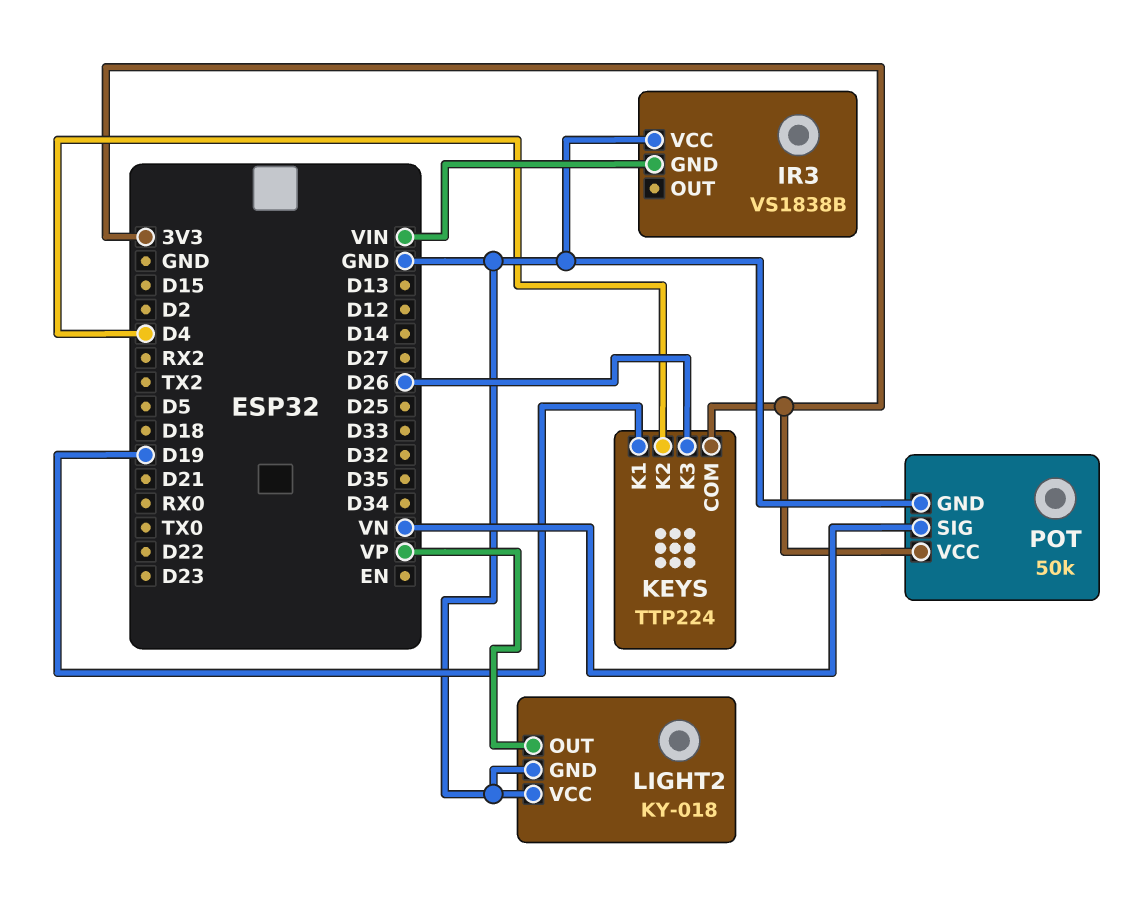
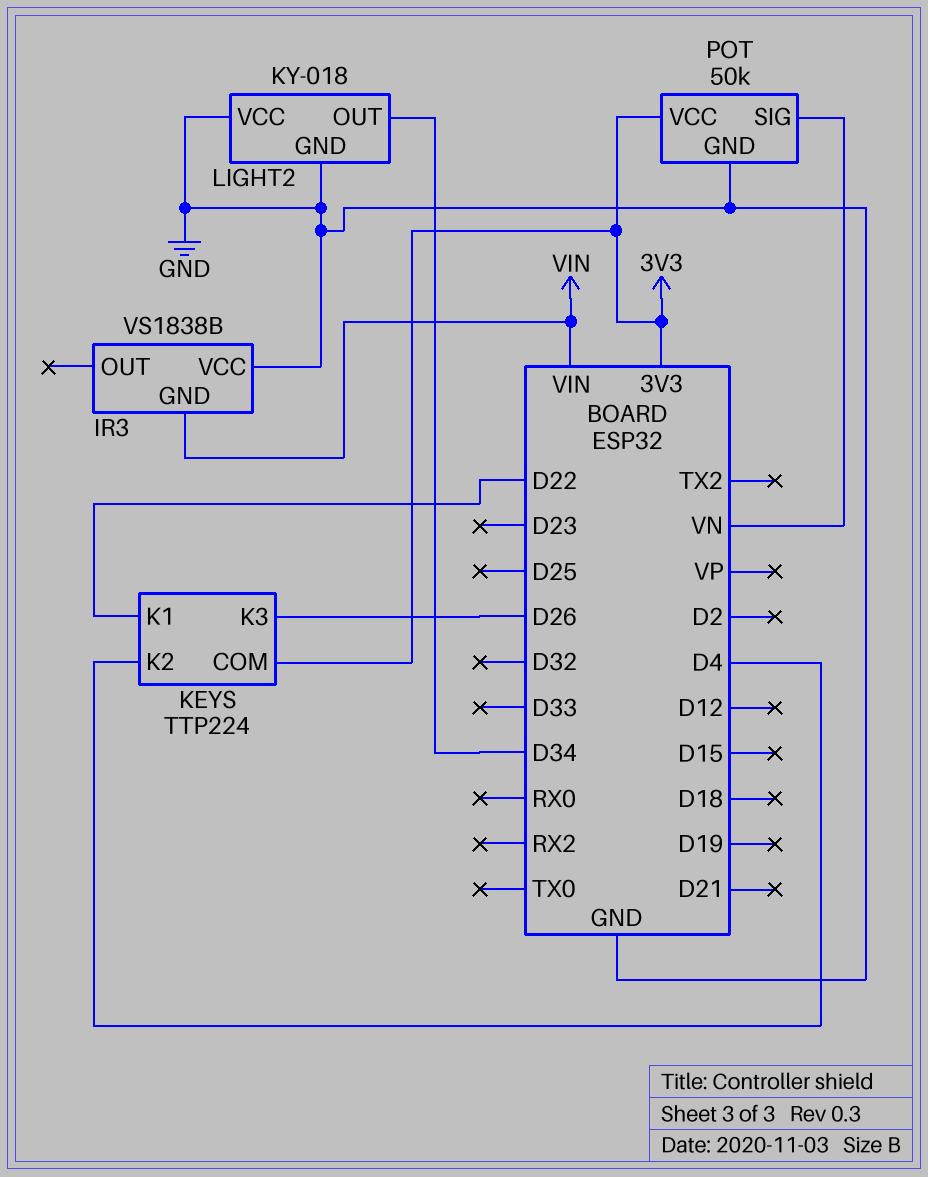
KEYS pin K1: D19 -> D22
LIGHT2 pin OUT: VP -> D34

